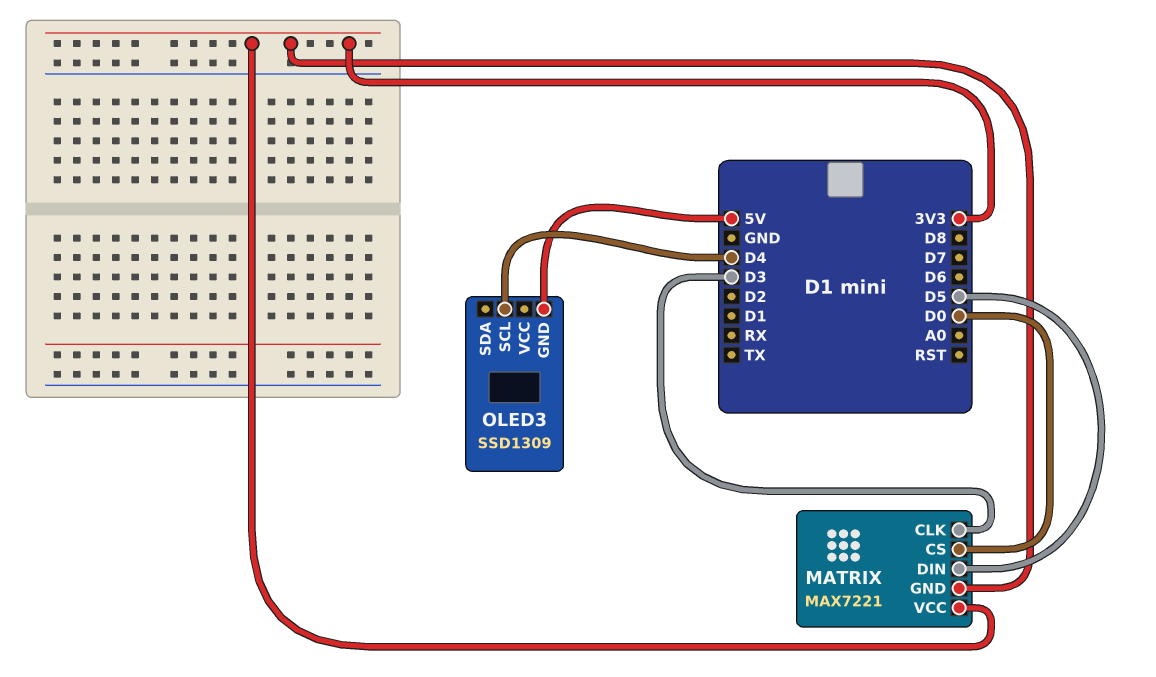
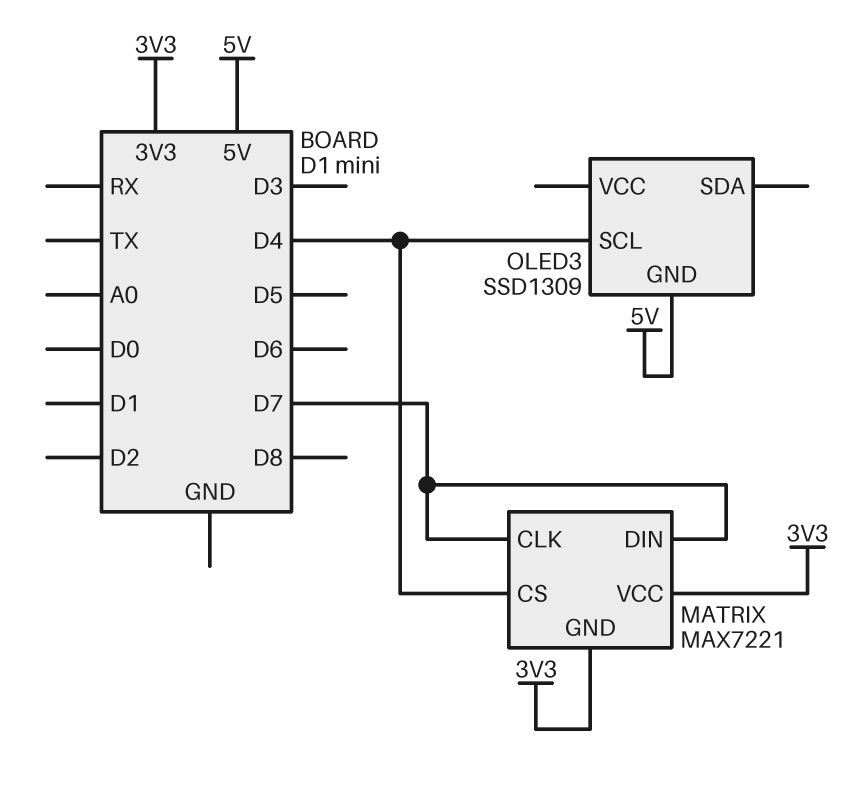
MATRIX pin CLK: D3 -> D7
MATRIX pin CS: D0 -> D4
MATRIX pin DIN: D5 -> D7

